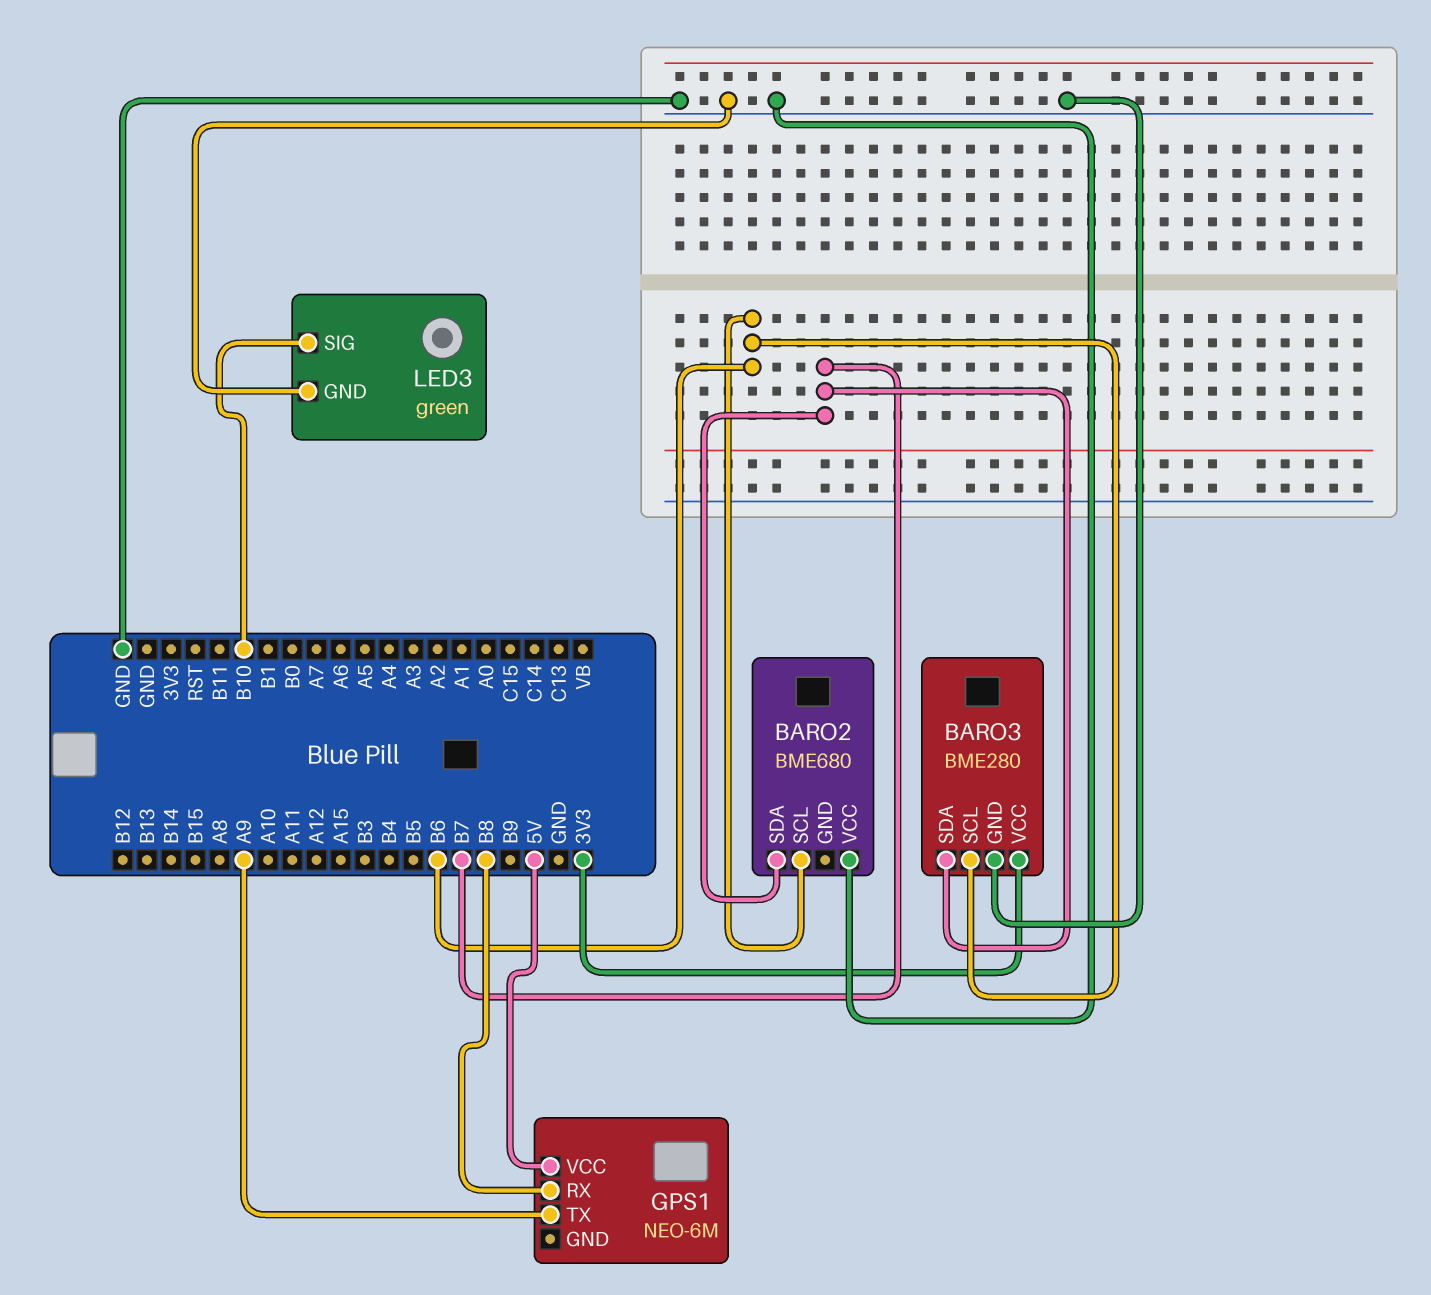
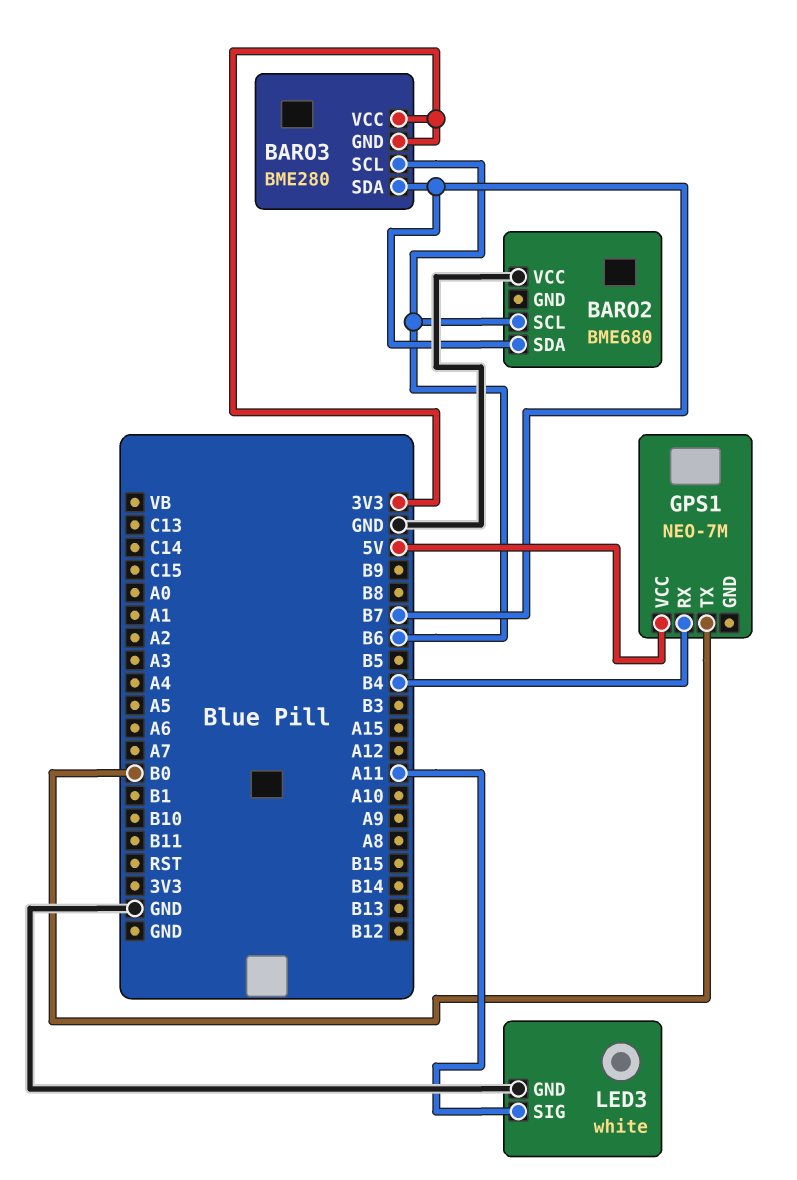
BARO3 pin GND: GND -> 3V3
GPS1: NEO-6M -> NEO-7M
GPS1 pin RX: B8 -> B4
GPS1 pin TX: A9 -> B0
LED3: green -> white
LED3 pin SIG: B10 -> A11

